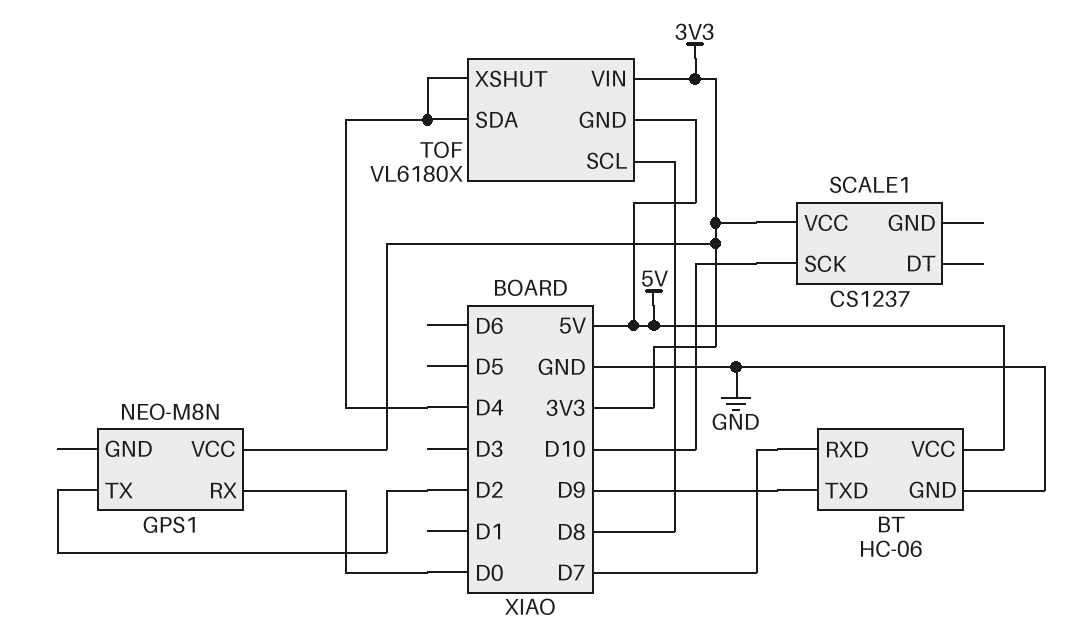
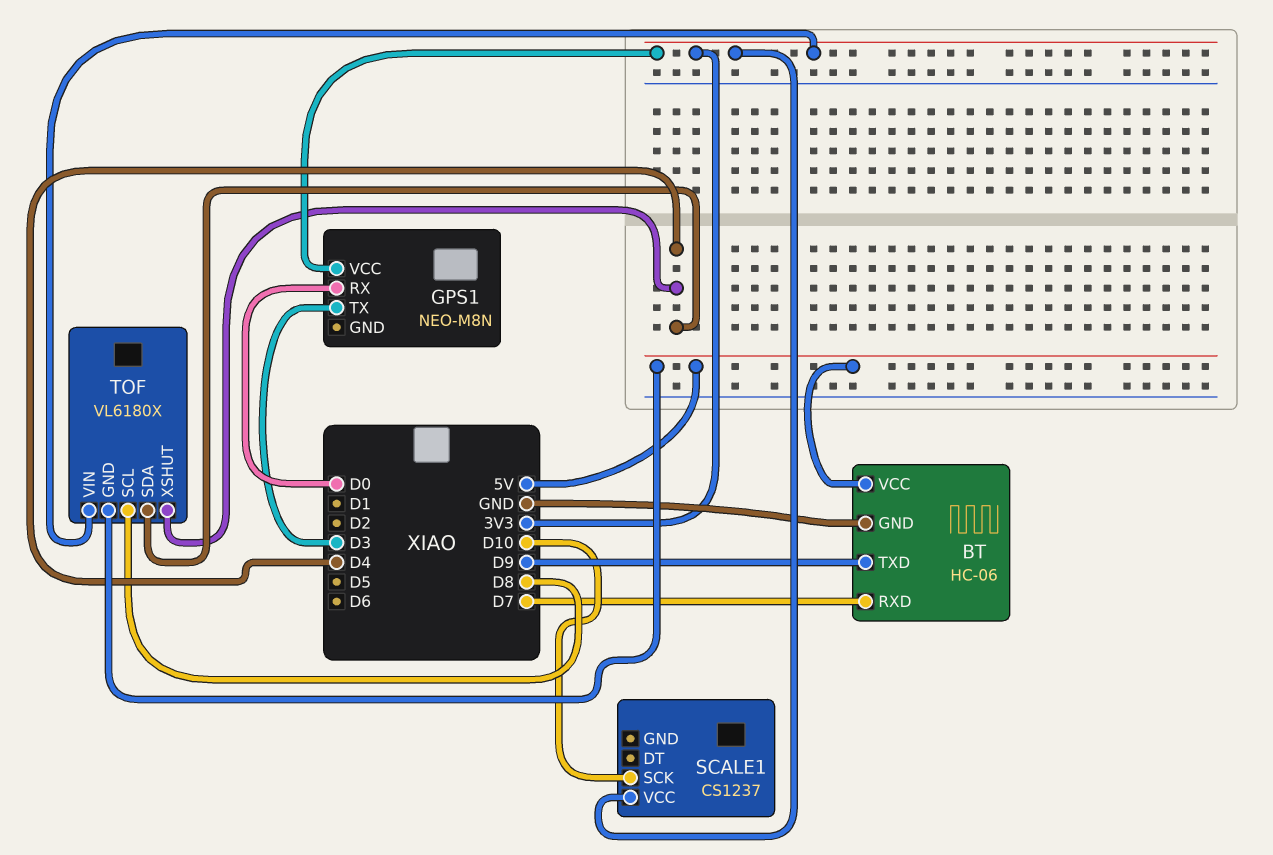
GPS1 pin TX: D2 -> D3

